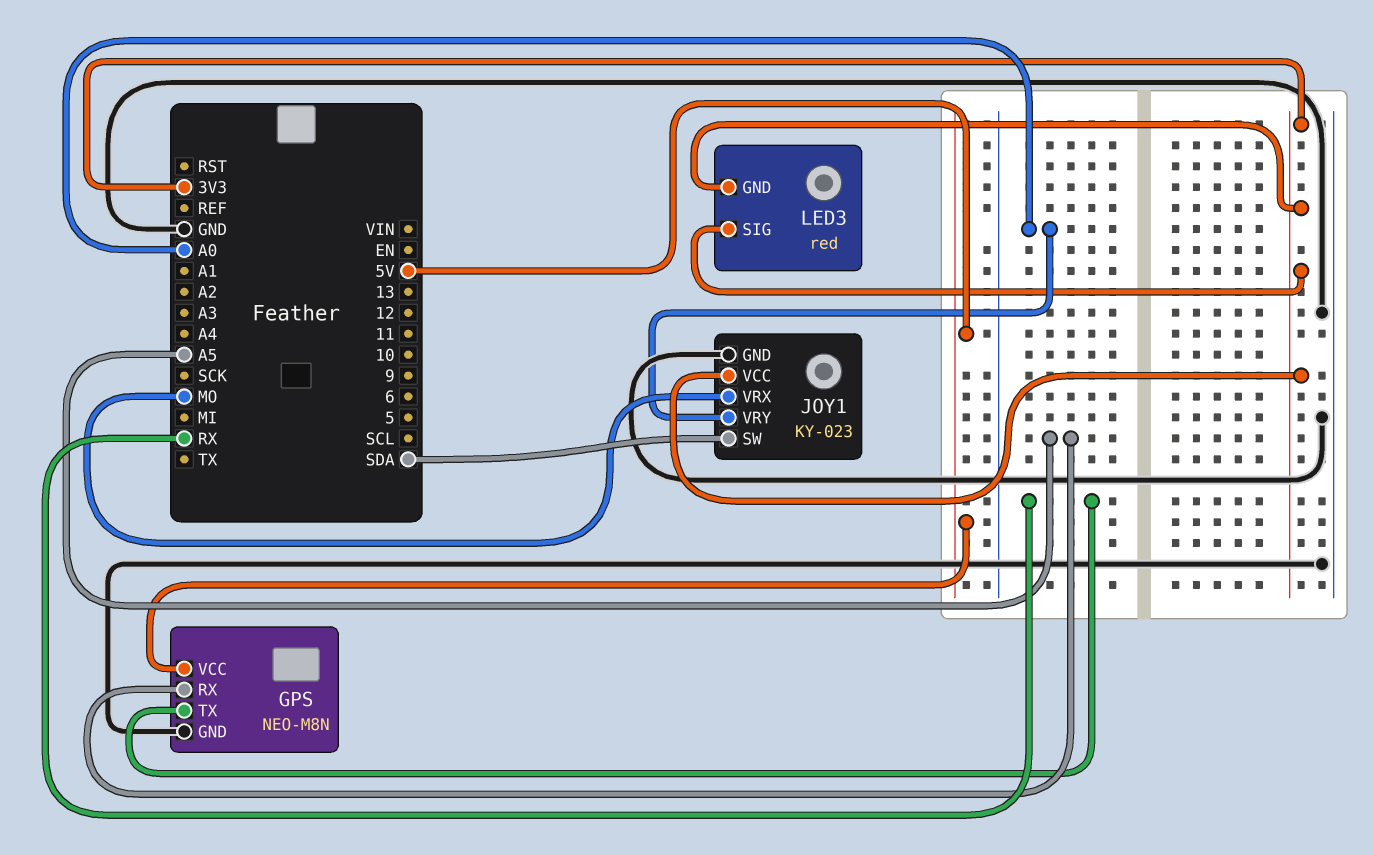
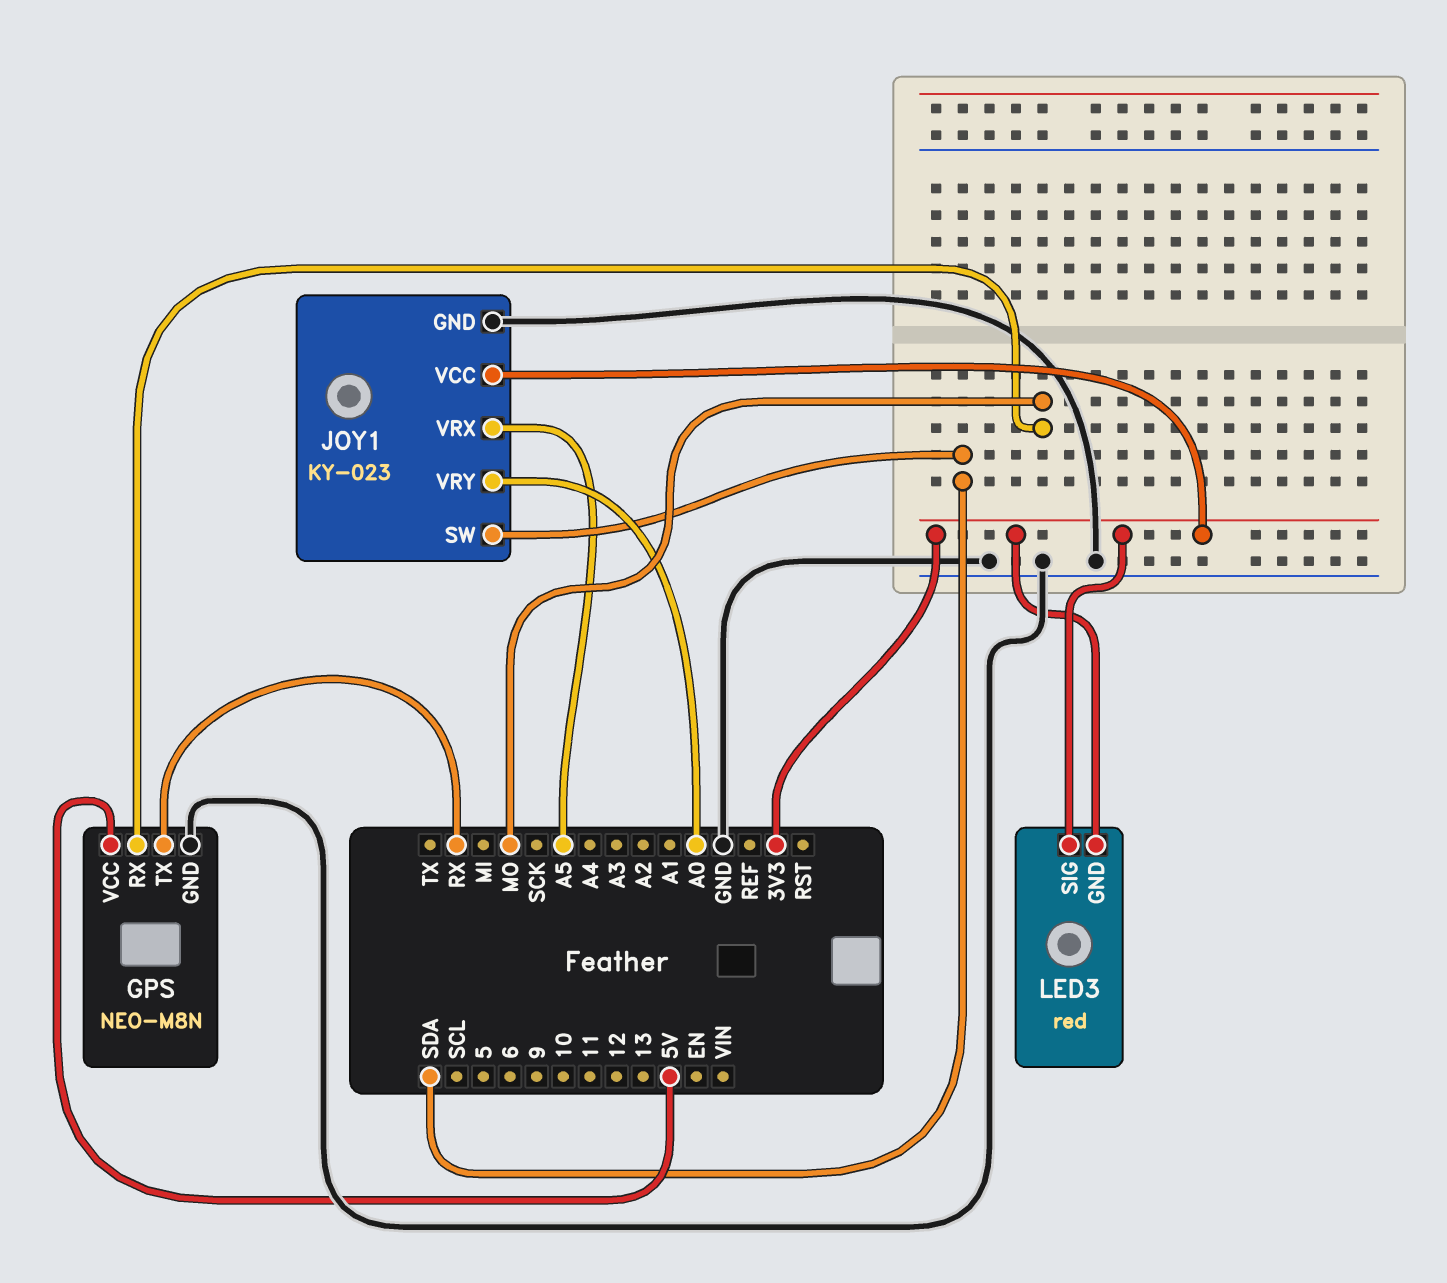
GPS pin RX: A5 -> MO
JOY1 pin VRX: MO -> A5

